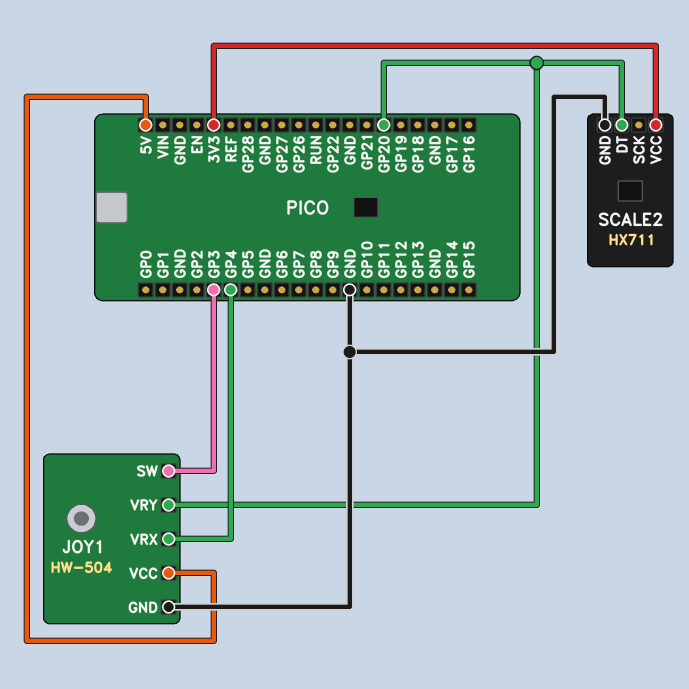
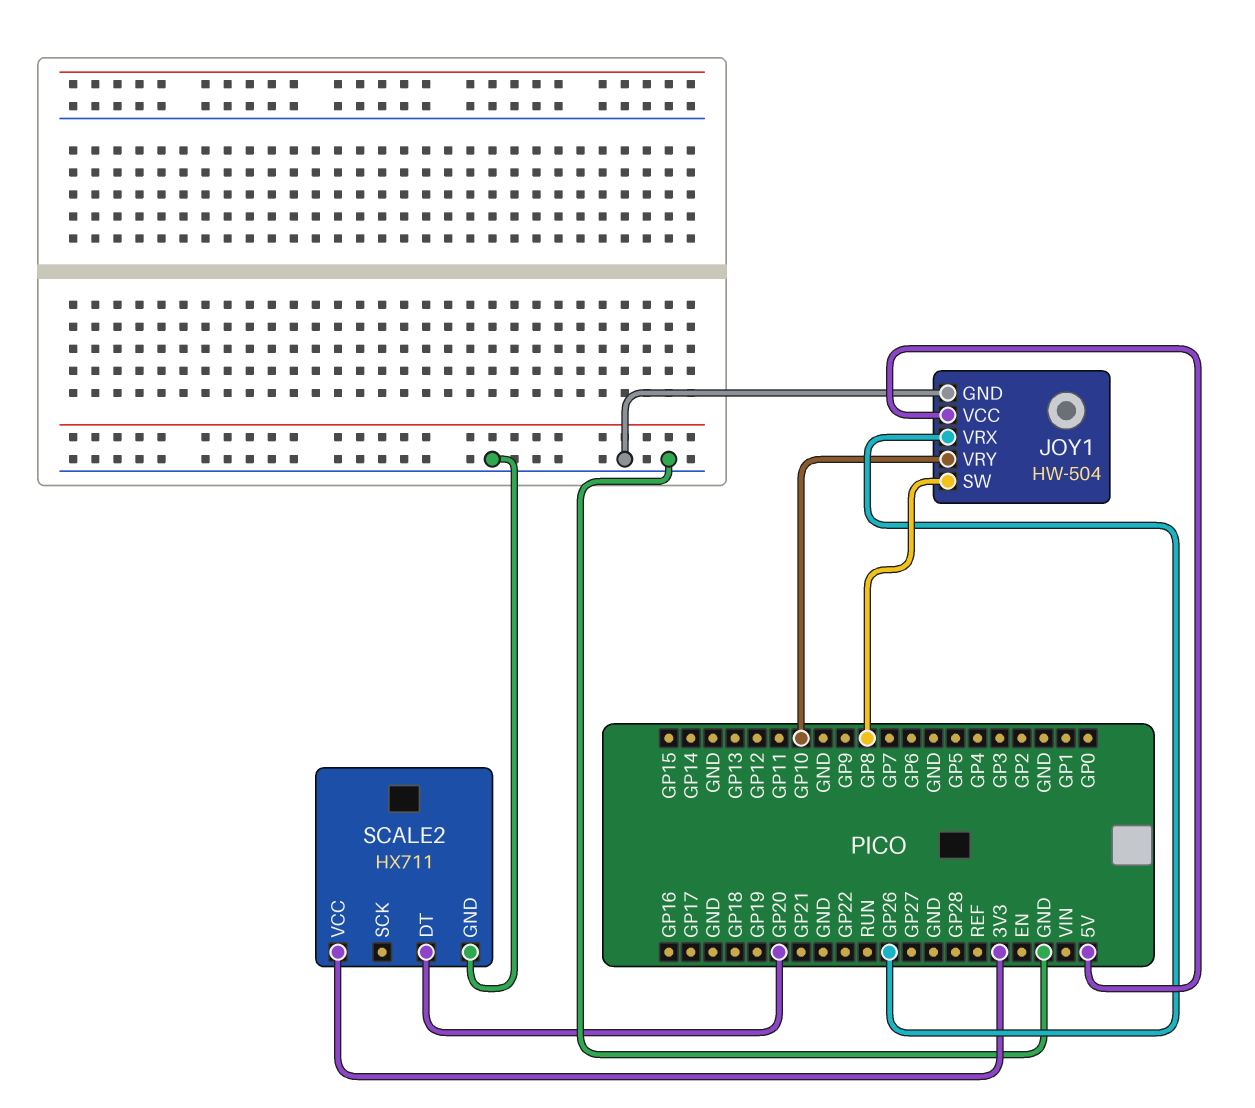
JOY1 pin SW: GP3 -> GP8
JOY1 pin VRX: GP4 -> GP26
JOY1 pin VRY: GP20 -> GP10

